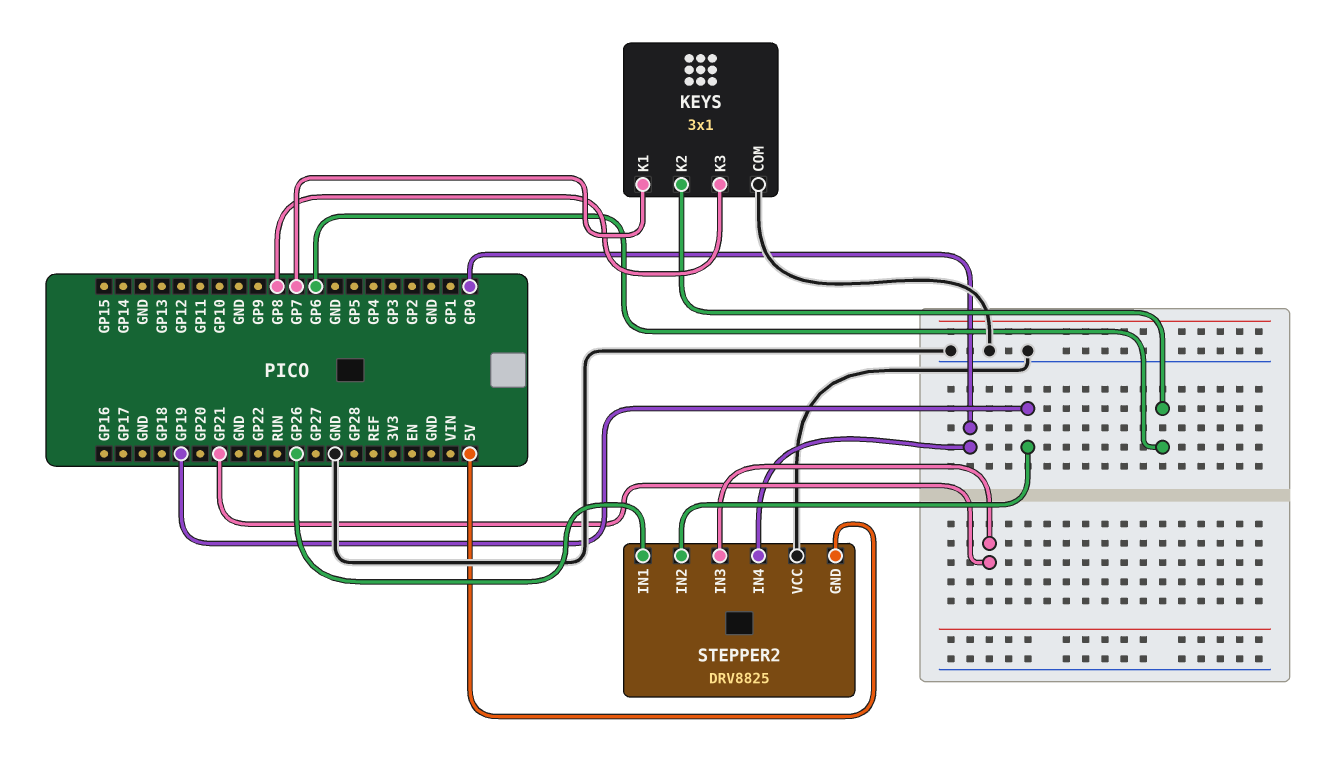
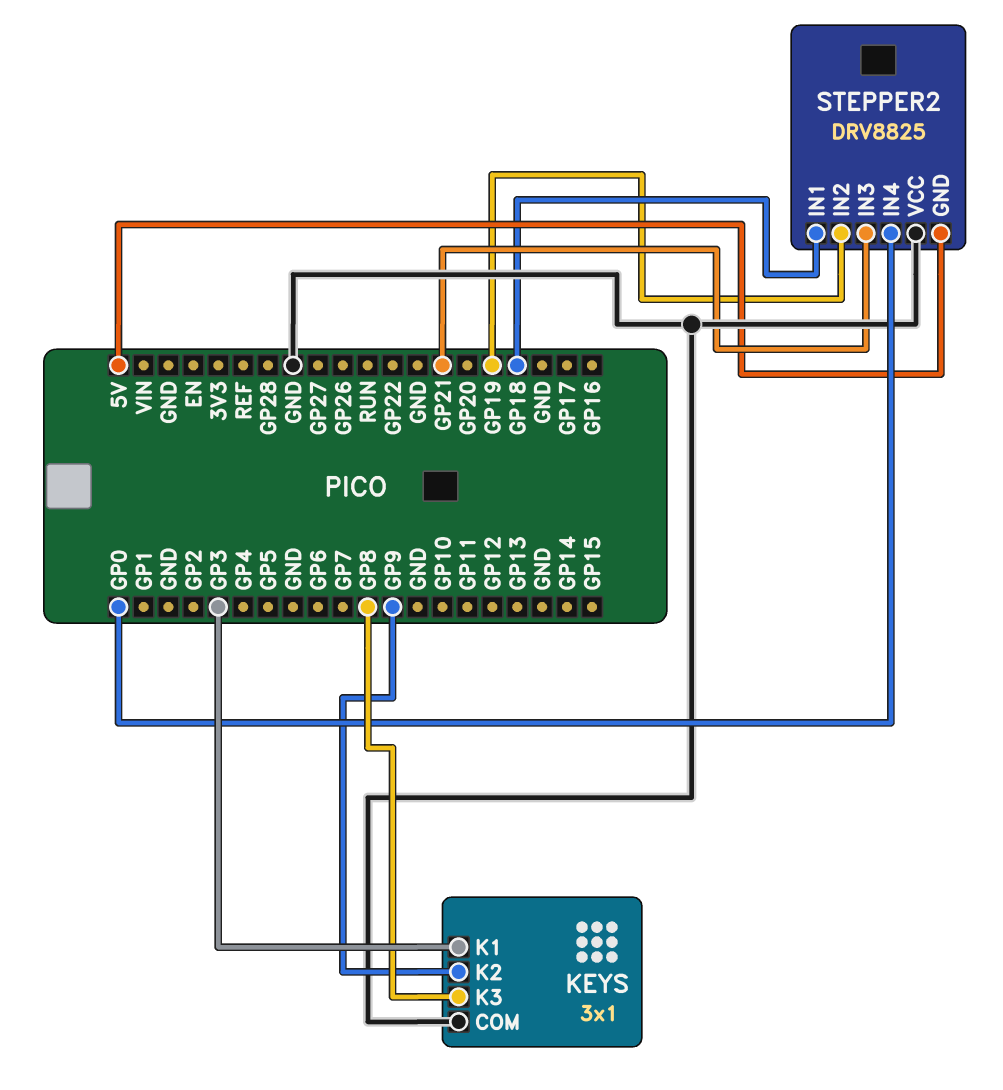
KEYS pin K1: GP7 -> GP3
KEYS pin K2: GP6 -> GP9
STEPPER2 pin IN1: GP26 -> GP18

